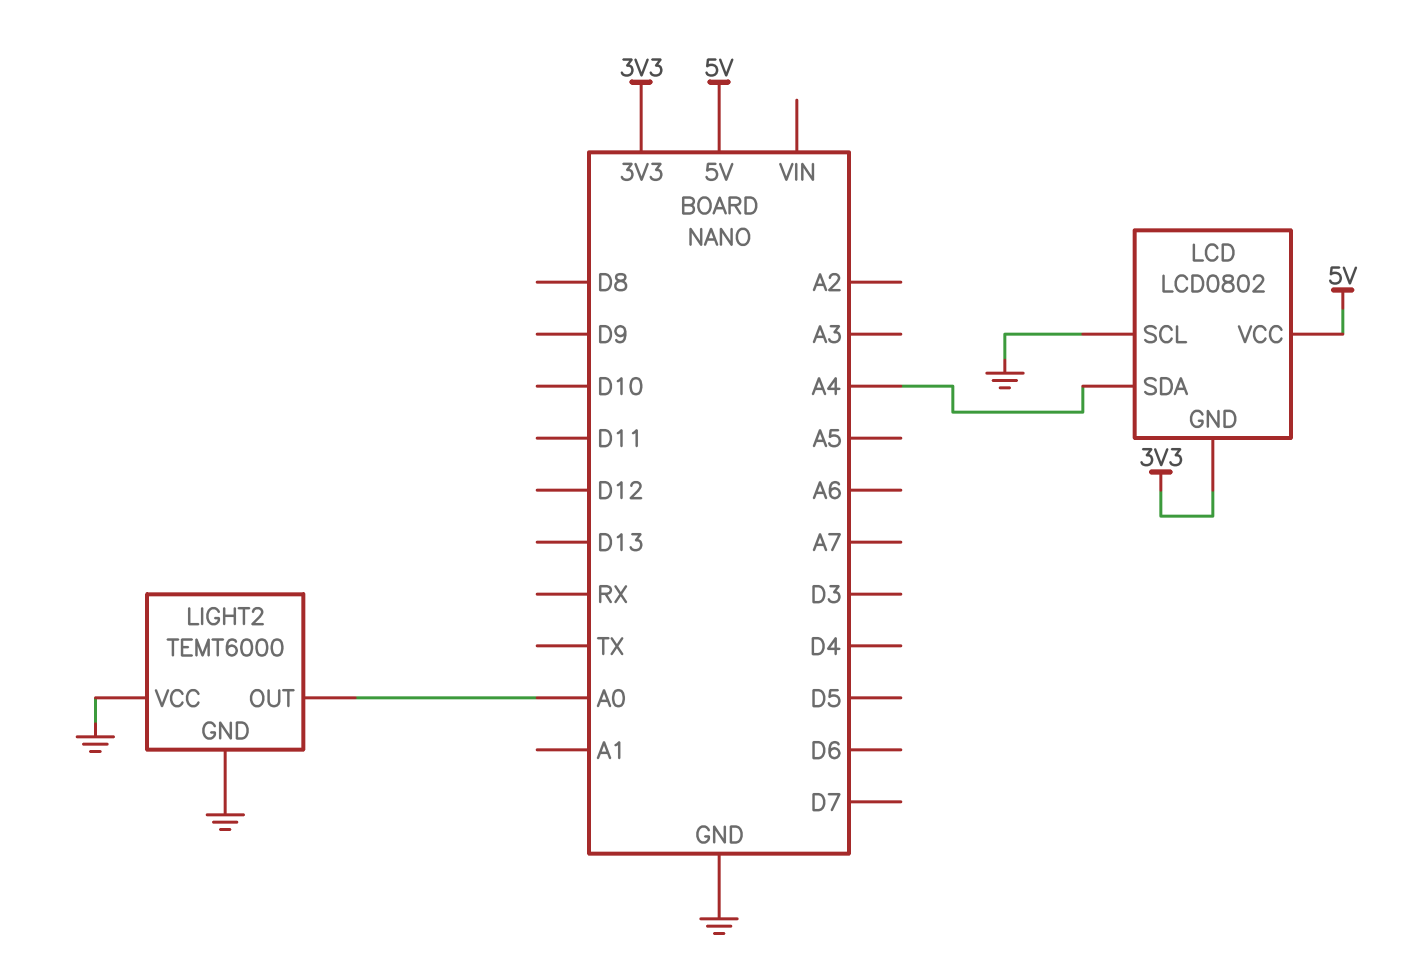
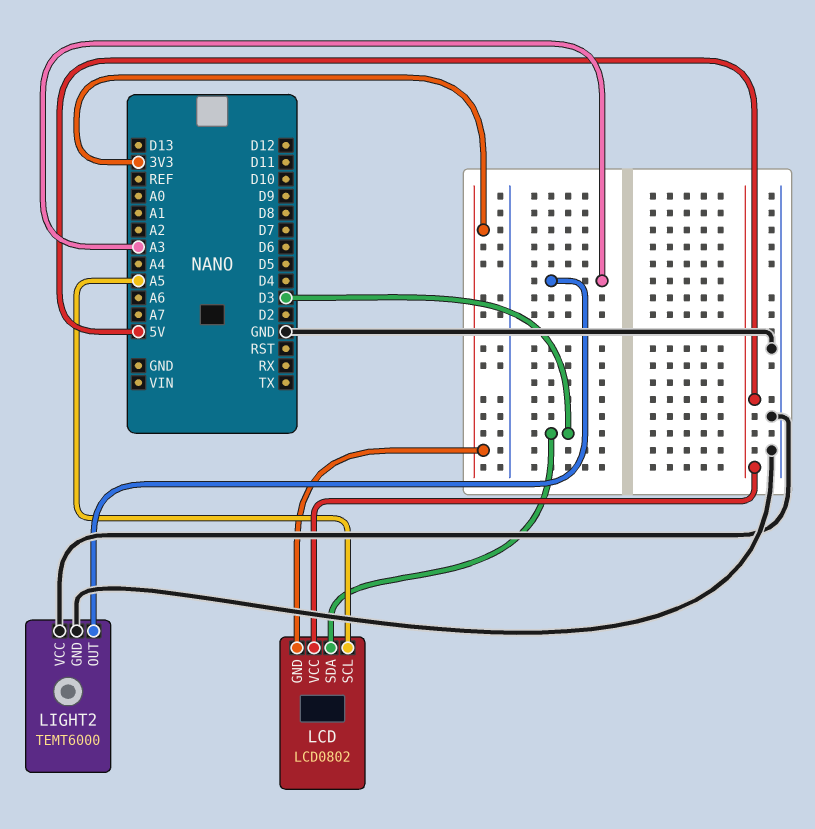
LCD pin SCL: GND -> A5
LCD pin SDA: A4 -> D3
LIGHT2 pin OUT: A0 -> A3

